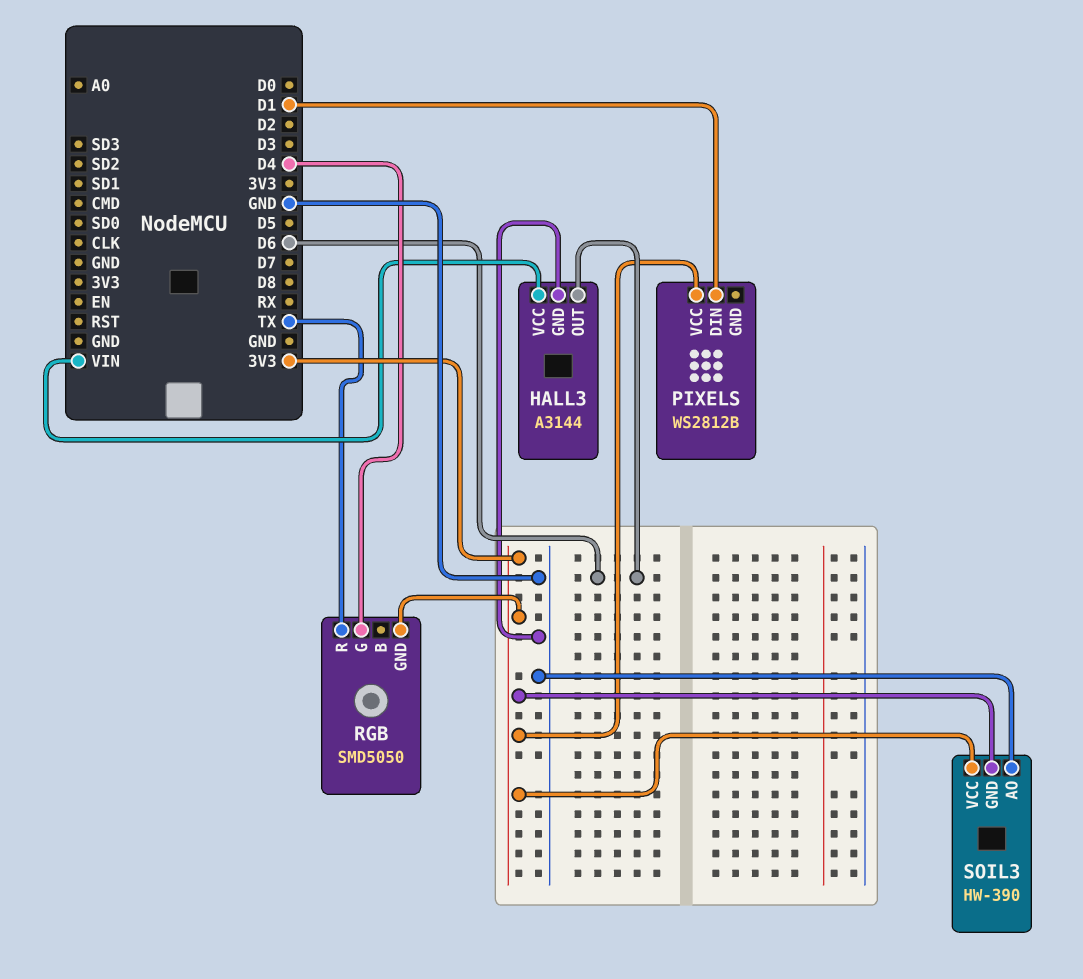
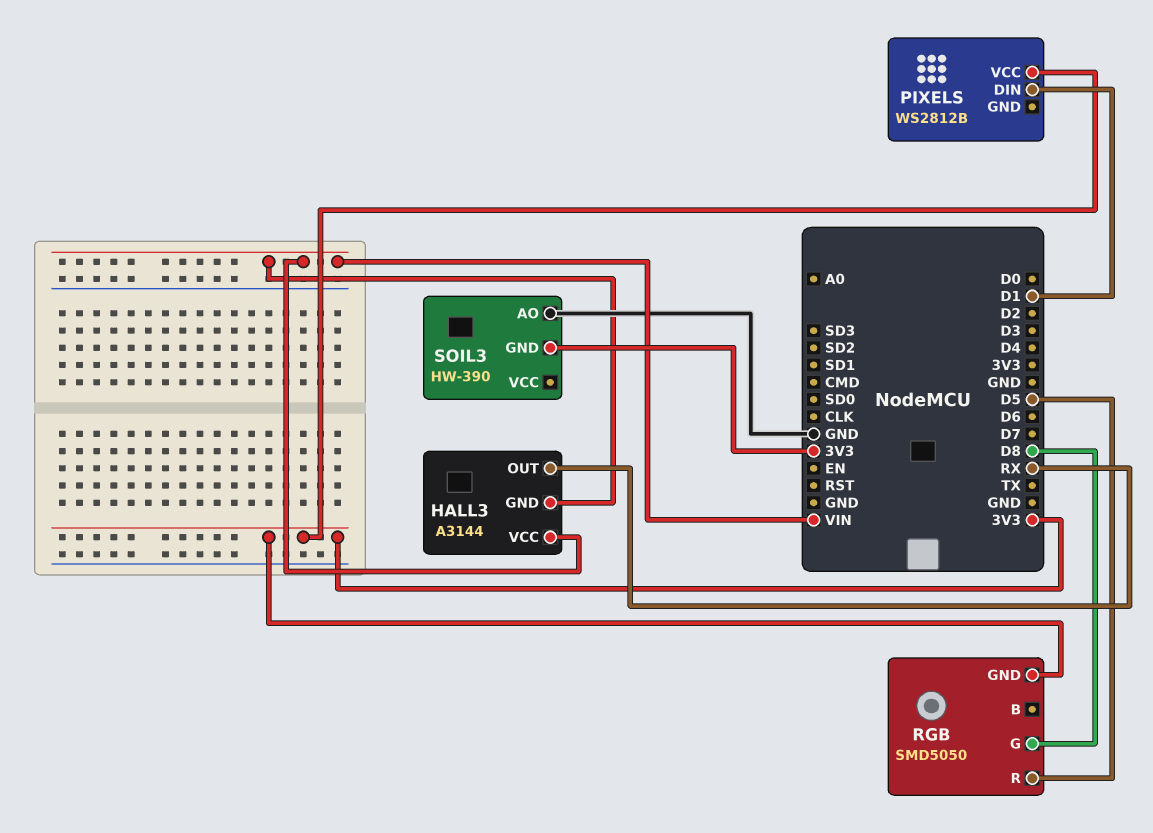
HALL3 pin GND: GND -> VIN
HALL3 pin OUT: D6 -> RX
RGB pin G: D4 -> D8
RGB pin R: TX -> D5
SOIL3 pin VCC: 3V3 -> none

